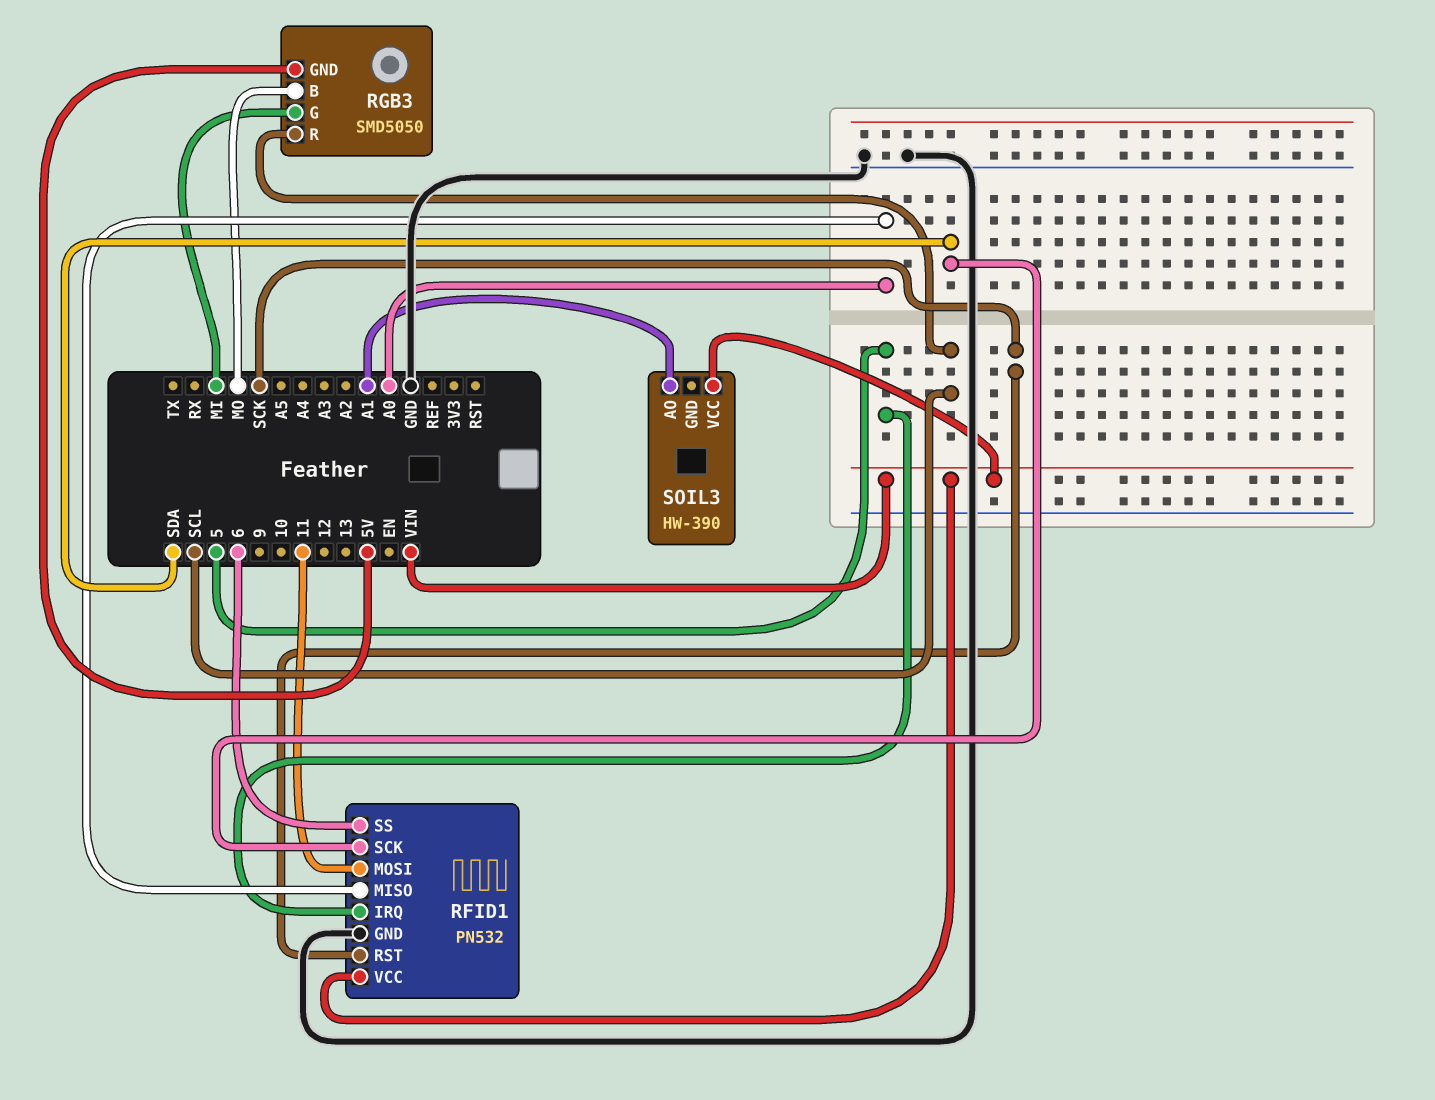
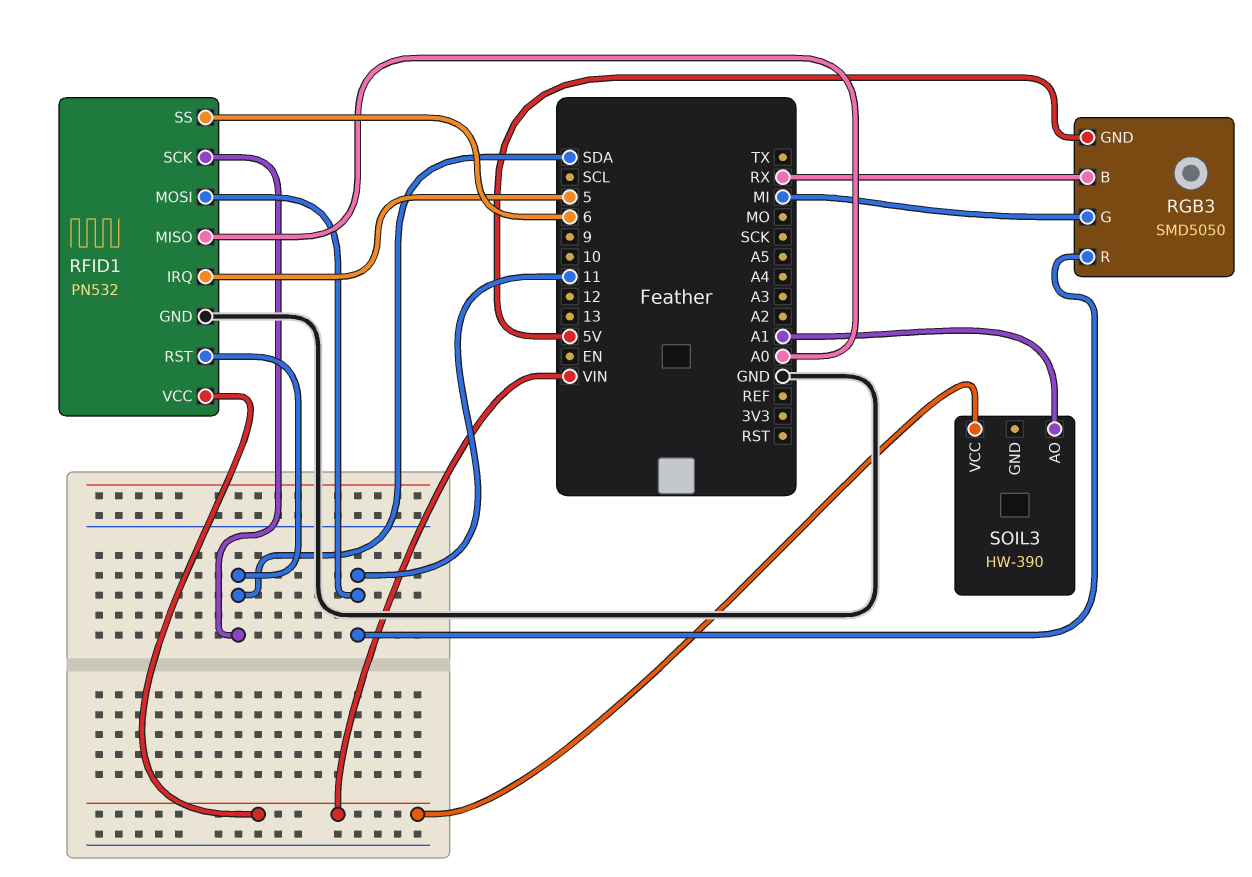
RFID1 pin RST: SCK -> SDA
RGB3 pin B: MO -> RX
RGB3 pin R: SCL -> 11

